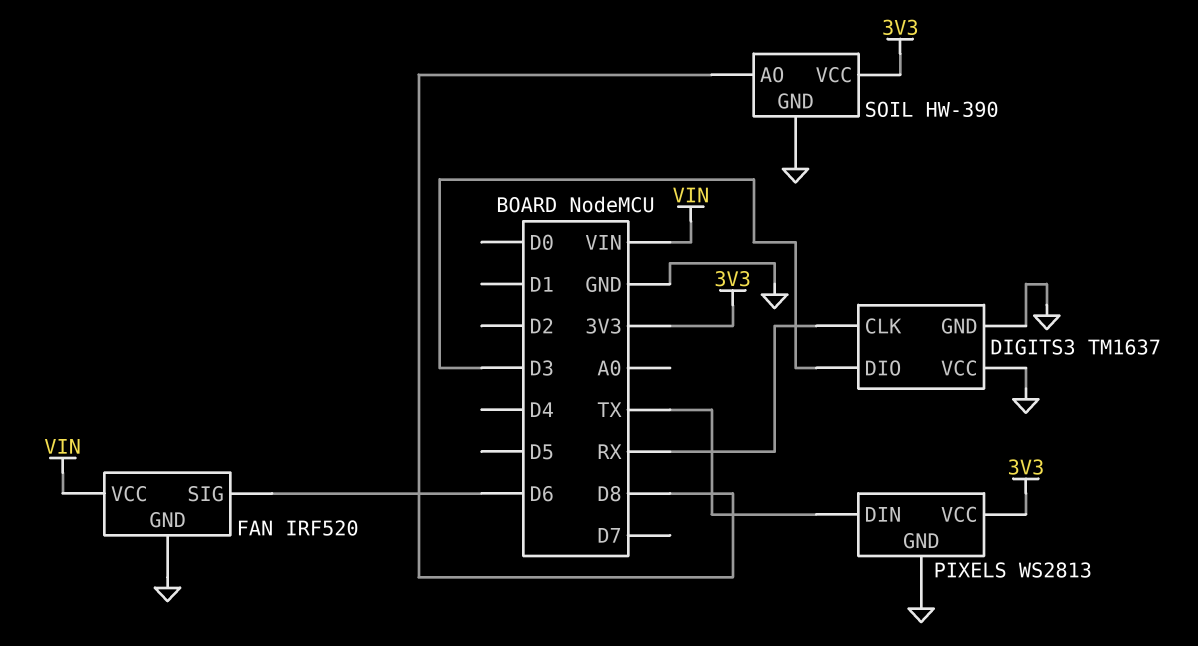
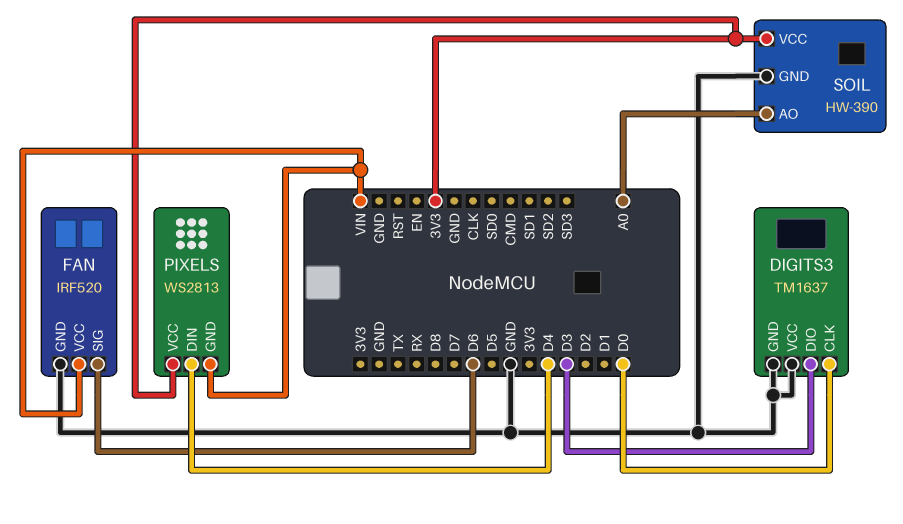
DIGITS3 pin CLK: RX -> D0
PIXELS pin DIN: TX -> D4
PIXELS pin GND: GND -> VIN
SOIL pin AO: D8 -> A0

